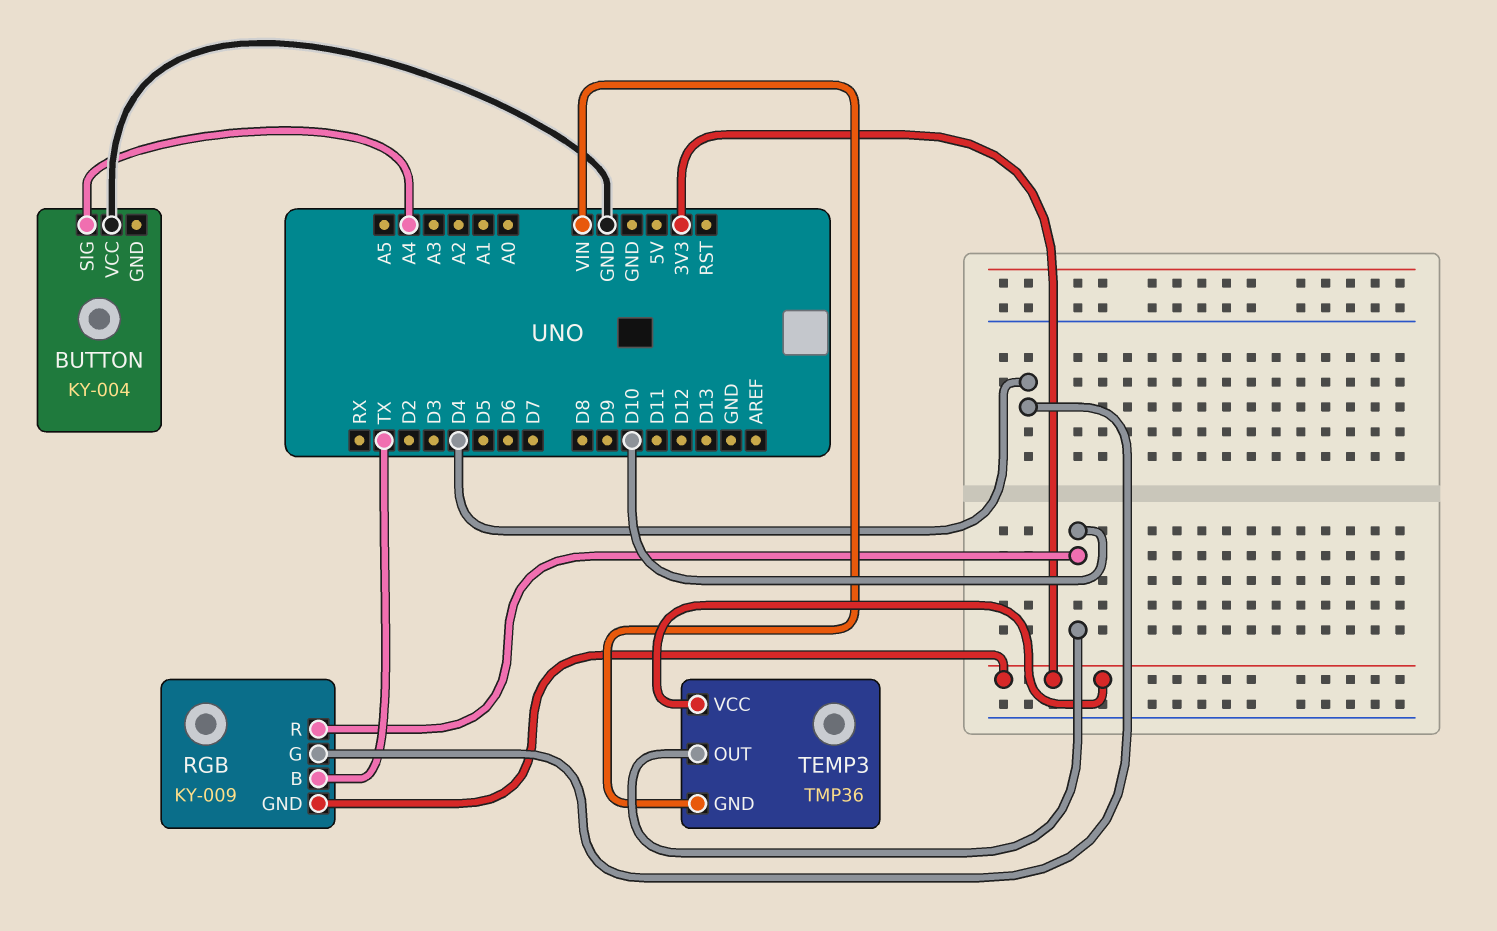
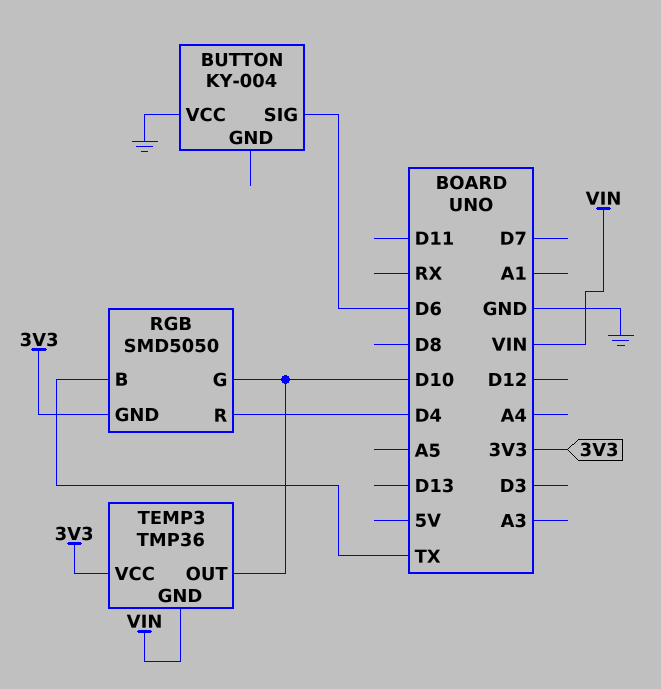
BUTTON pin SIG: A4 -> D6
RGB: KY-009 -> SMD5050
RGB pin G: D4 -> D10
RGB pin R: D10 -> D4

